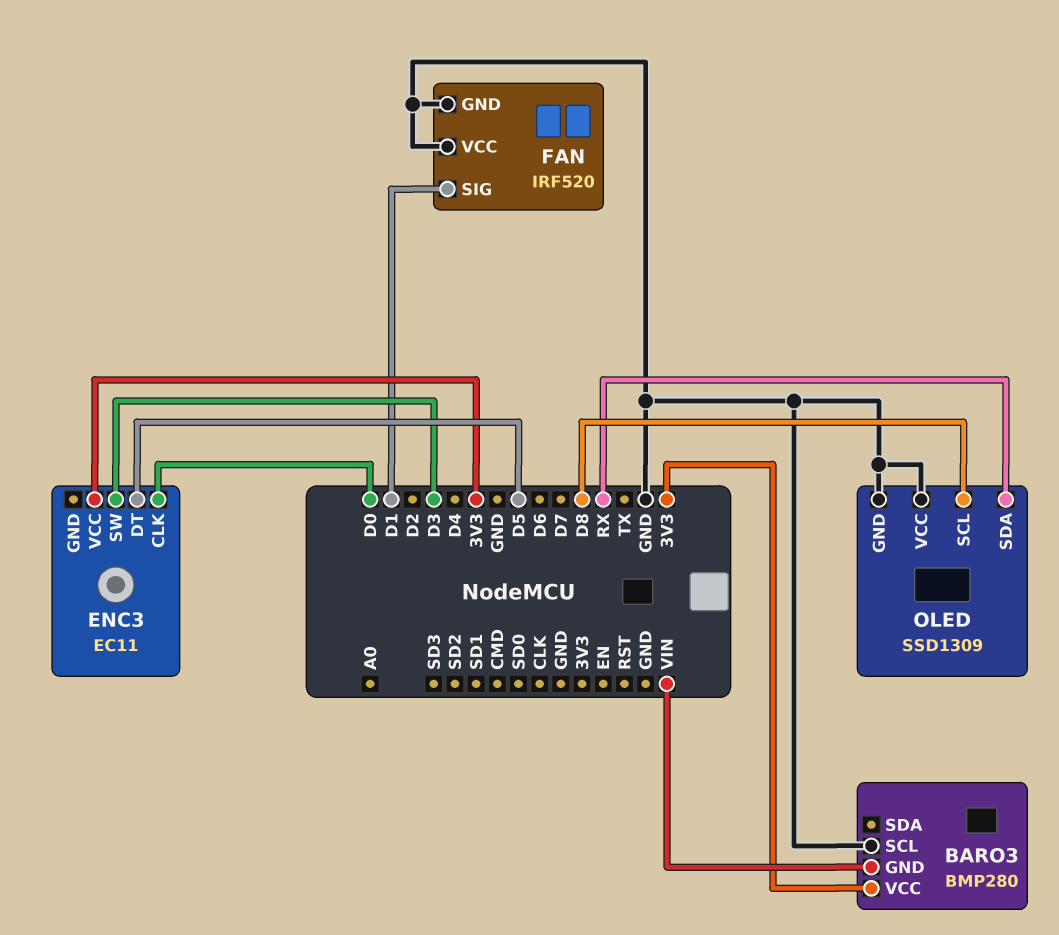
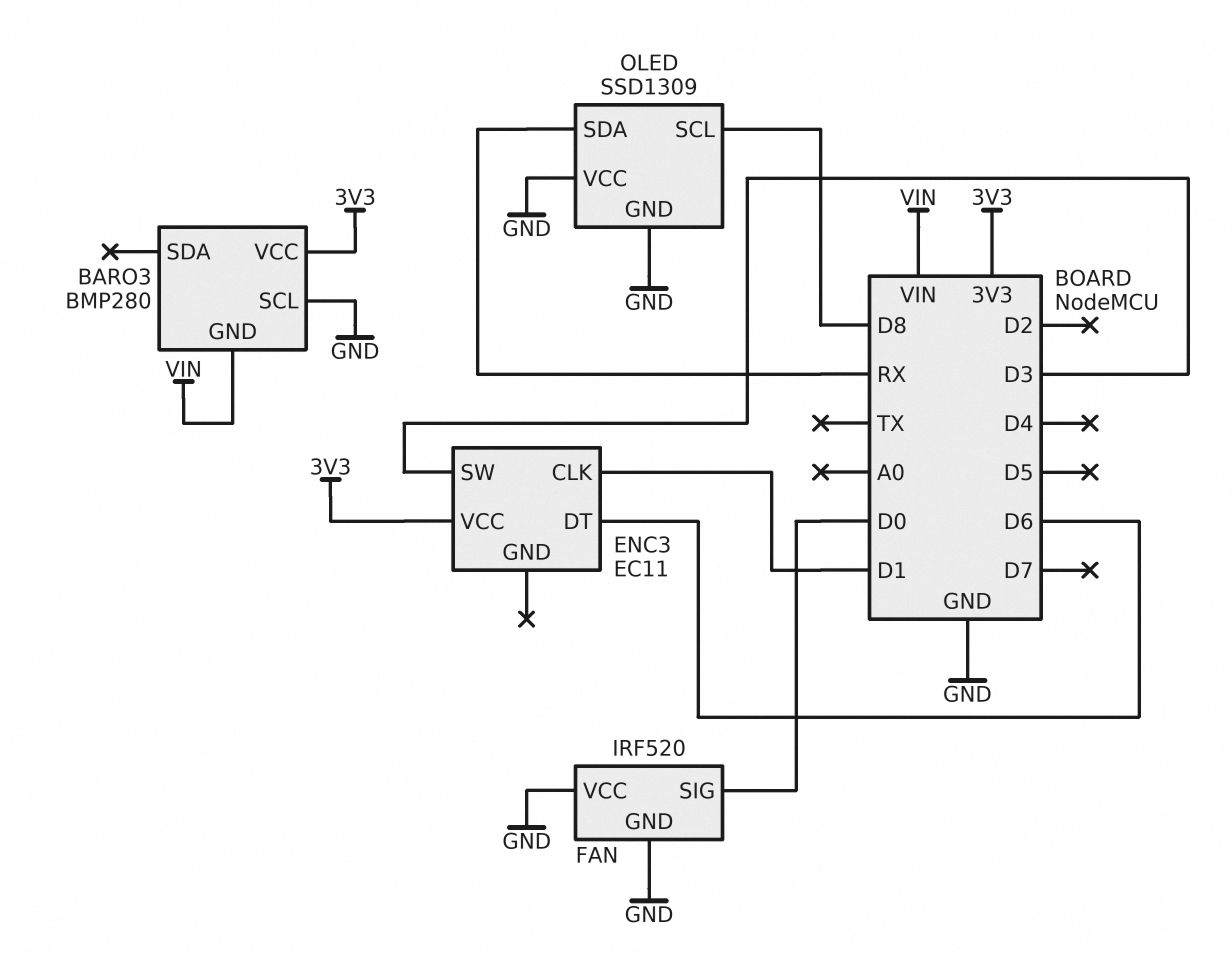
ENC3 pin CLK: D0 -> D1
ENC3 pin DT: D5 -> D6
FAN pin SIG: D1 -> D0

